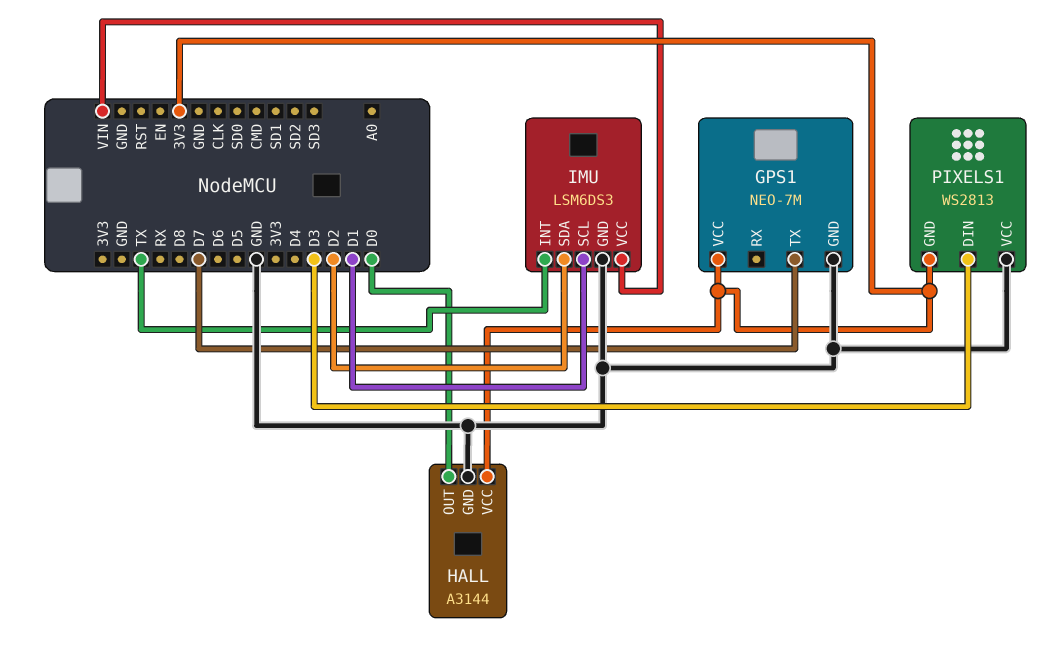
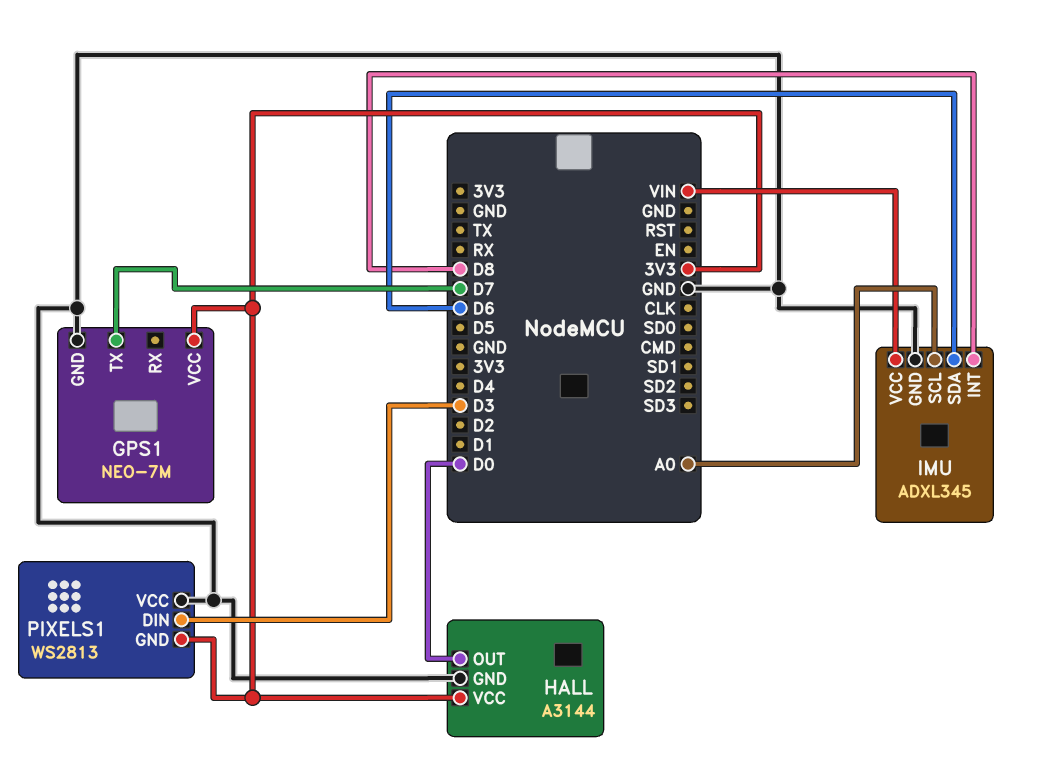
IMU: LSM6DS3 -> ADXL345
IMU pin INT: TX -> D8
IMU pin SCL: D1 -> A0
IMU pin SDA: D2 -> D6

